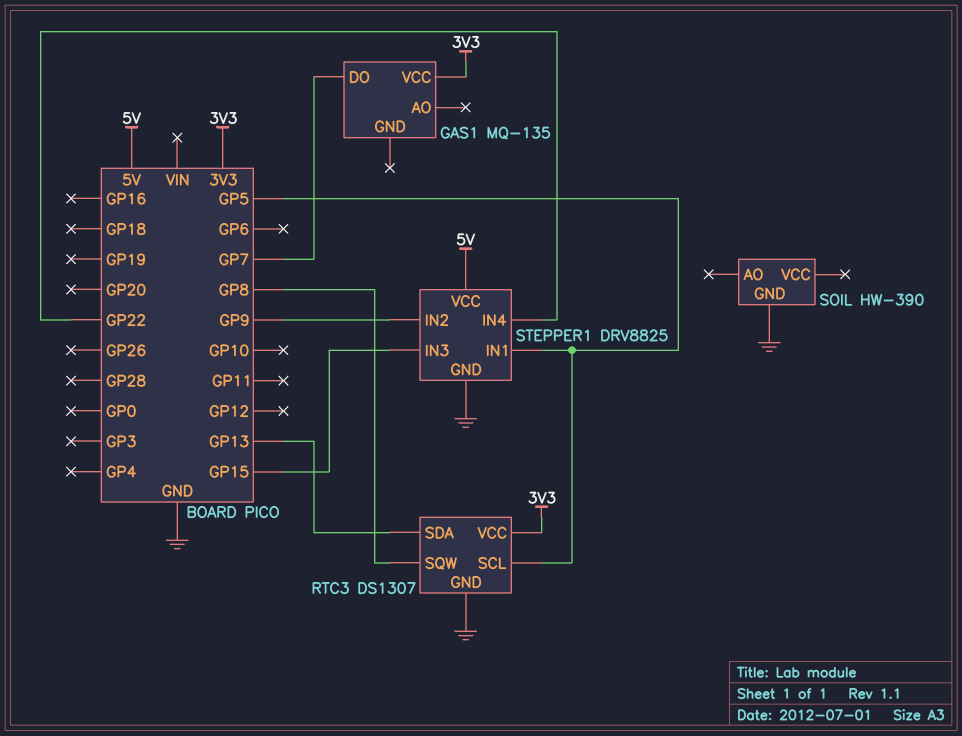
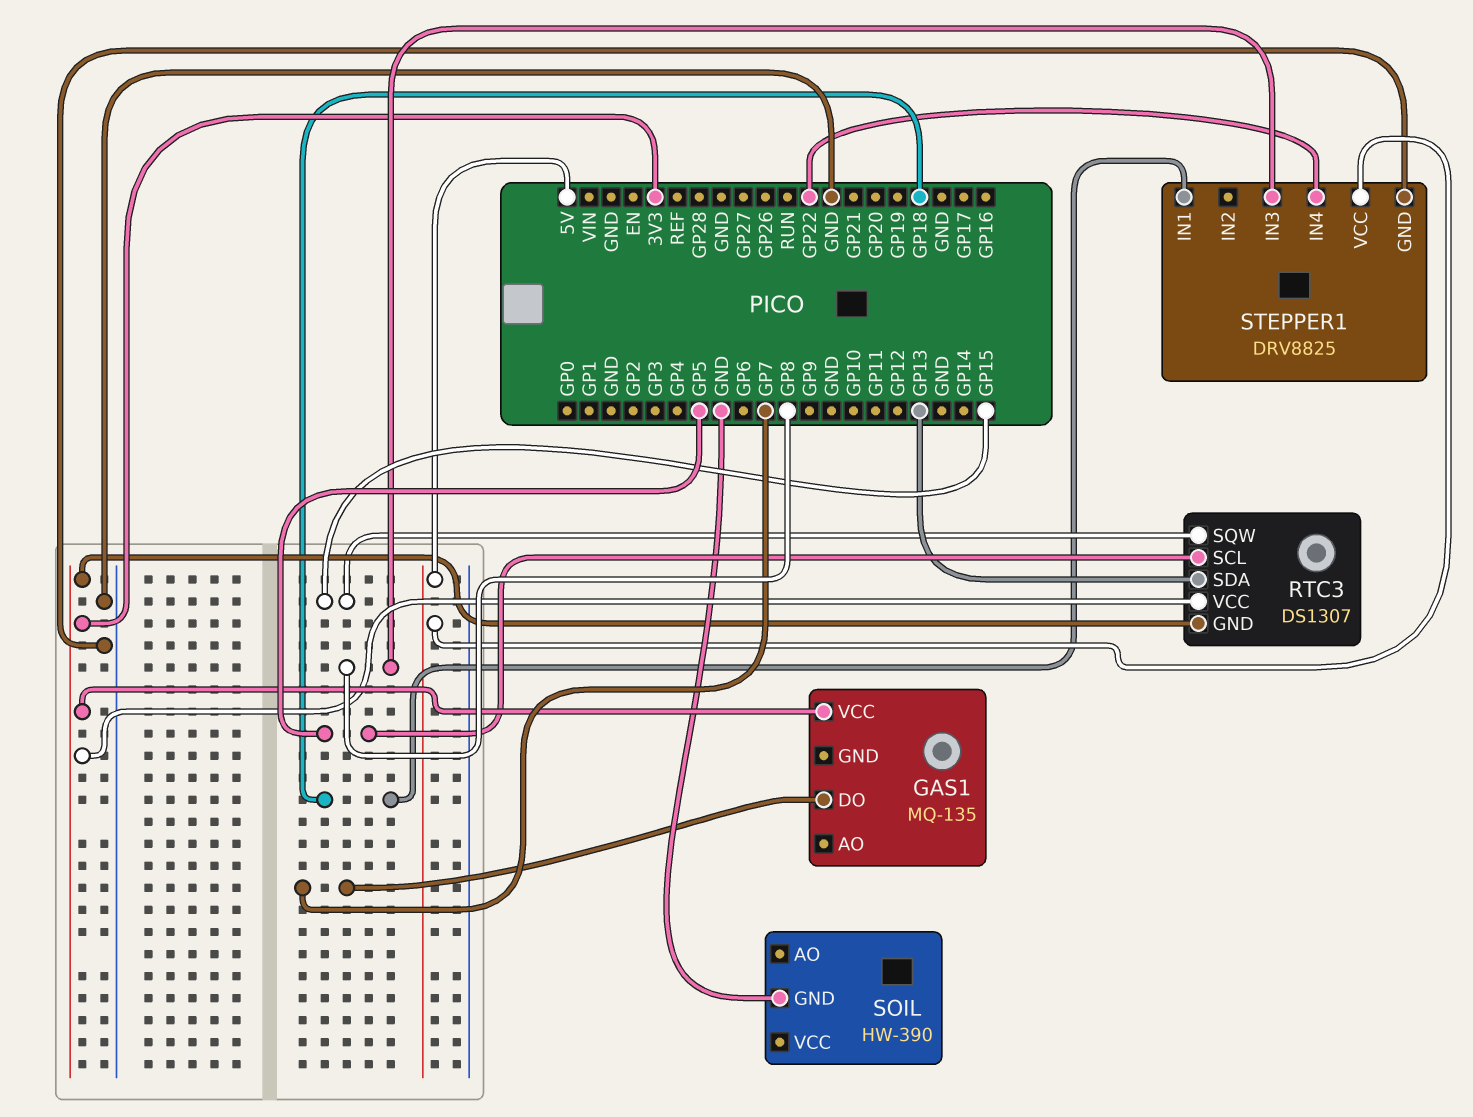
RTC3 pin GND: GND -> 3V3
RTC3 pin SQW: GP8 -> GP15
STEPPER1 pin IN1: GP5 -> GP18
STEPPER1 pin IN2: GP9 -> none
STEPPER1 pin IN3: GP15 -> GP8

